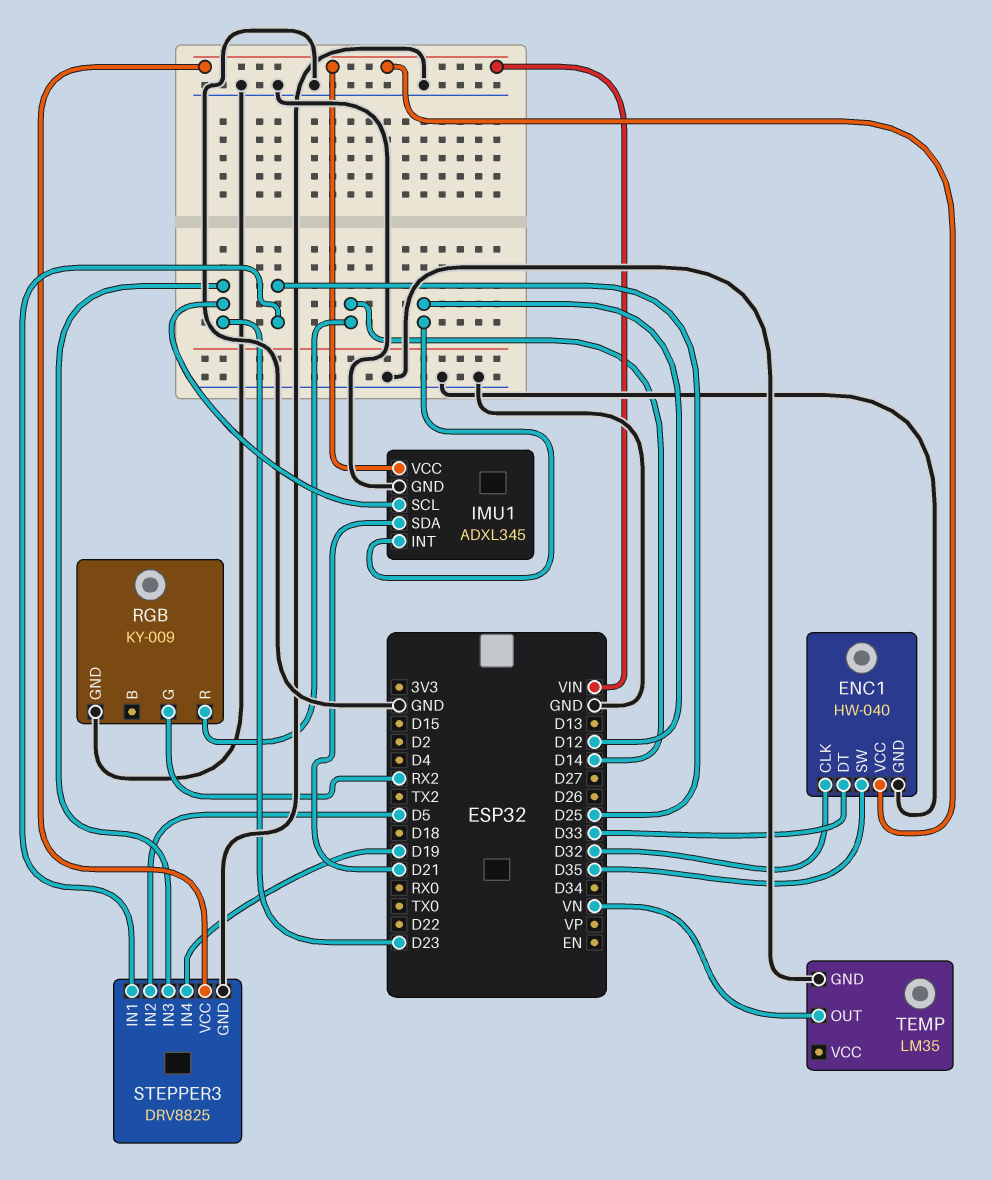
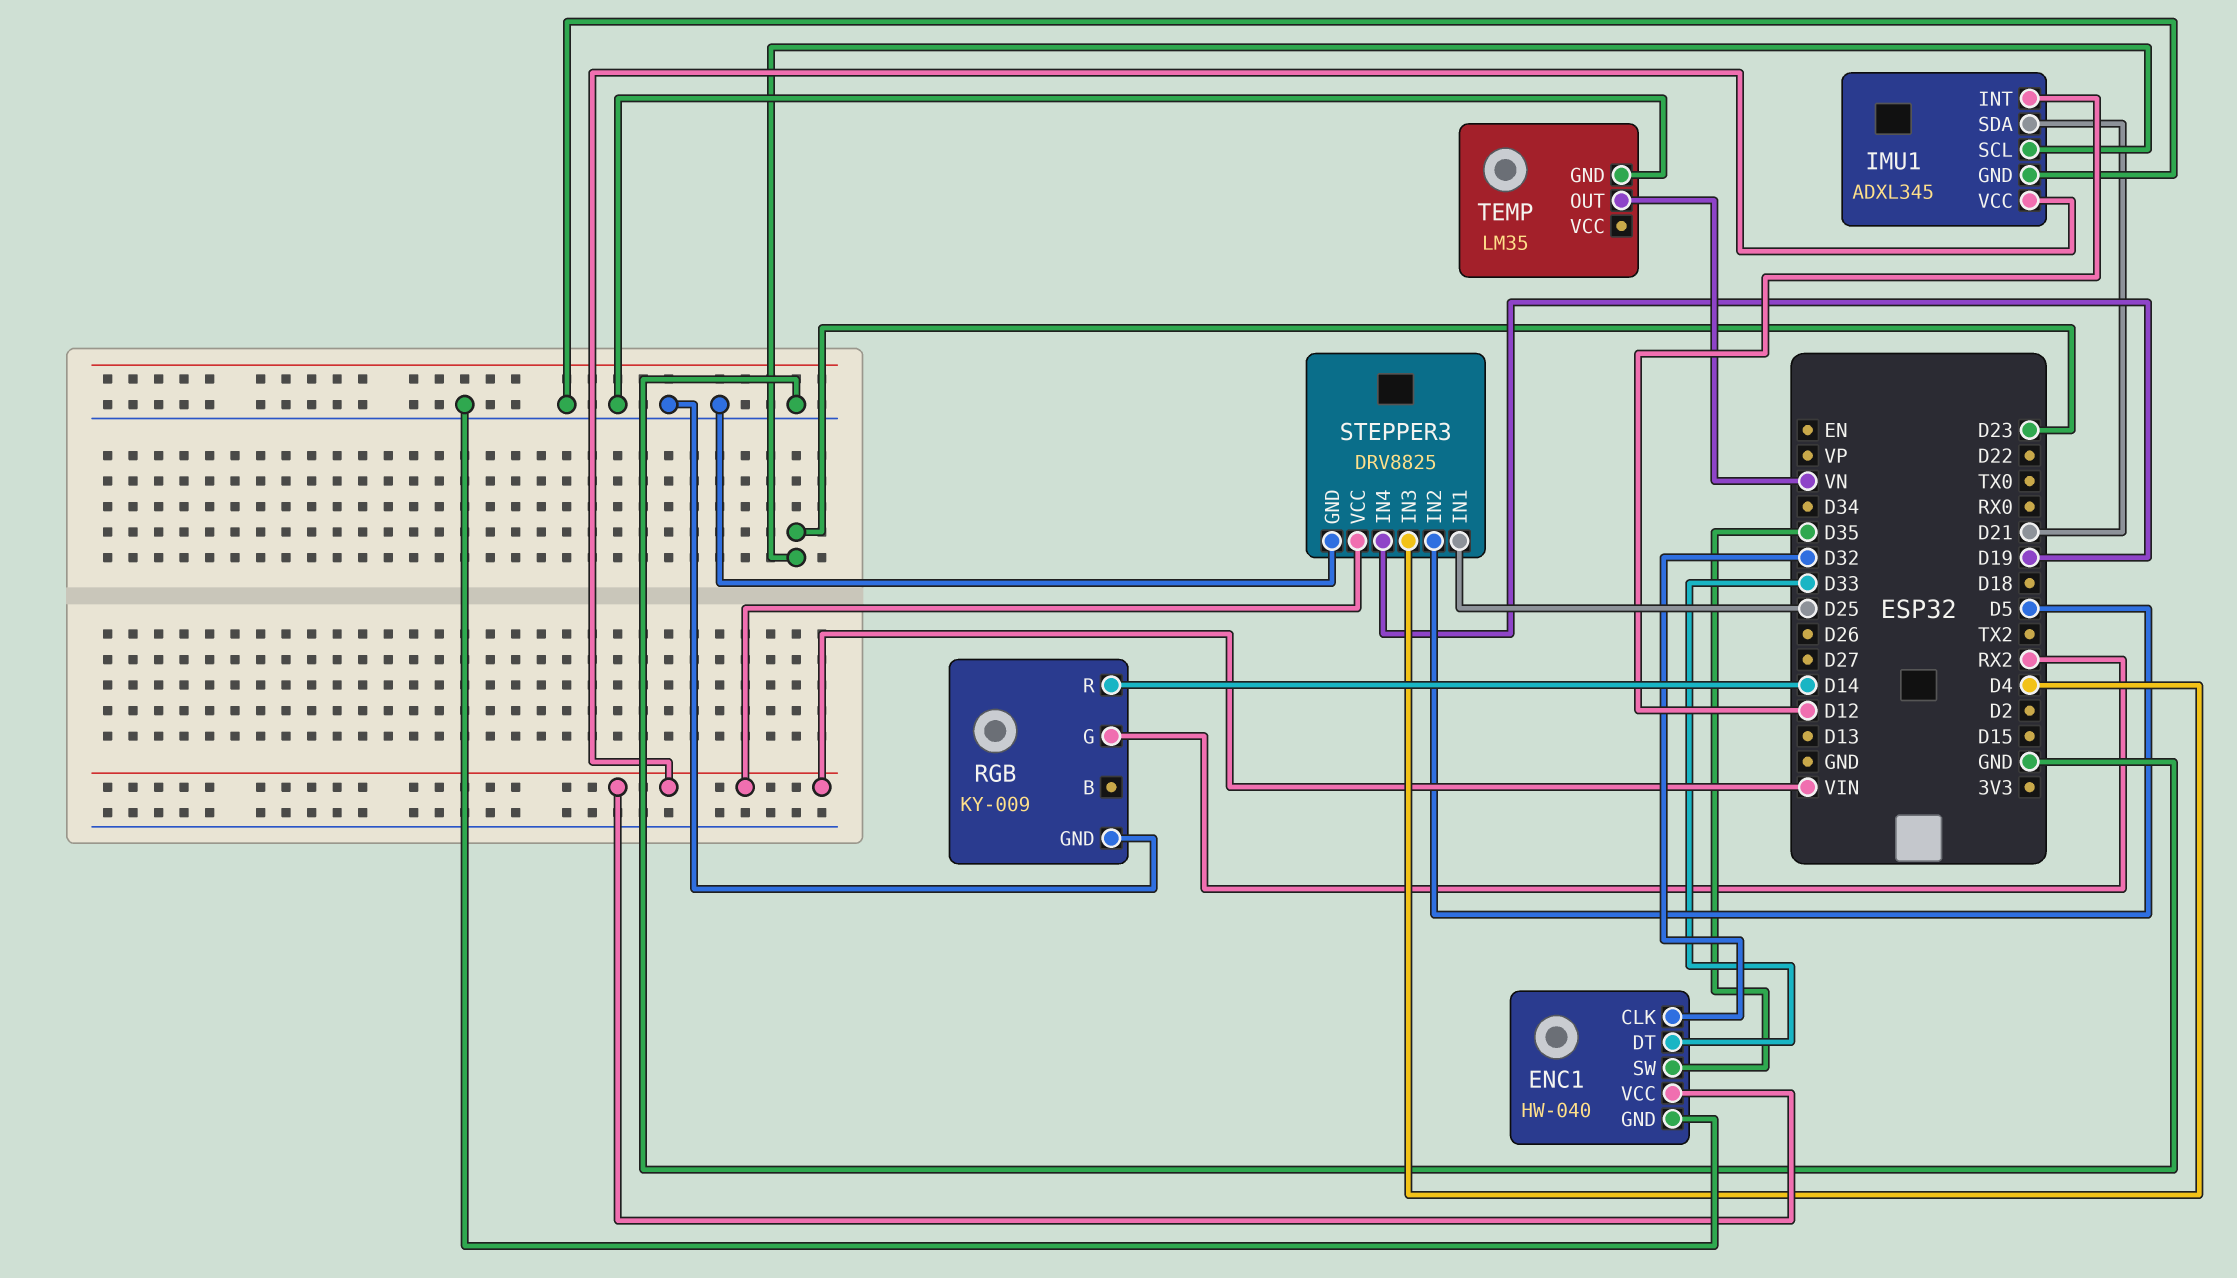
STEPPER3 pin IN3: D23 -> D4

